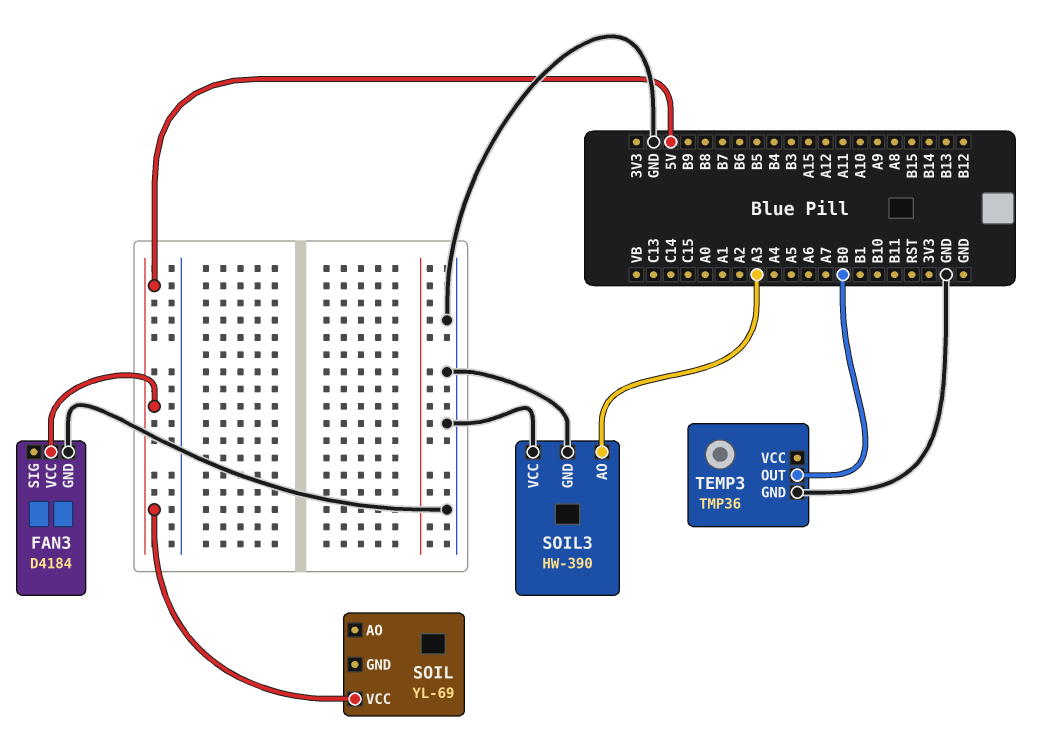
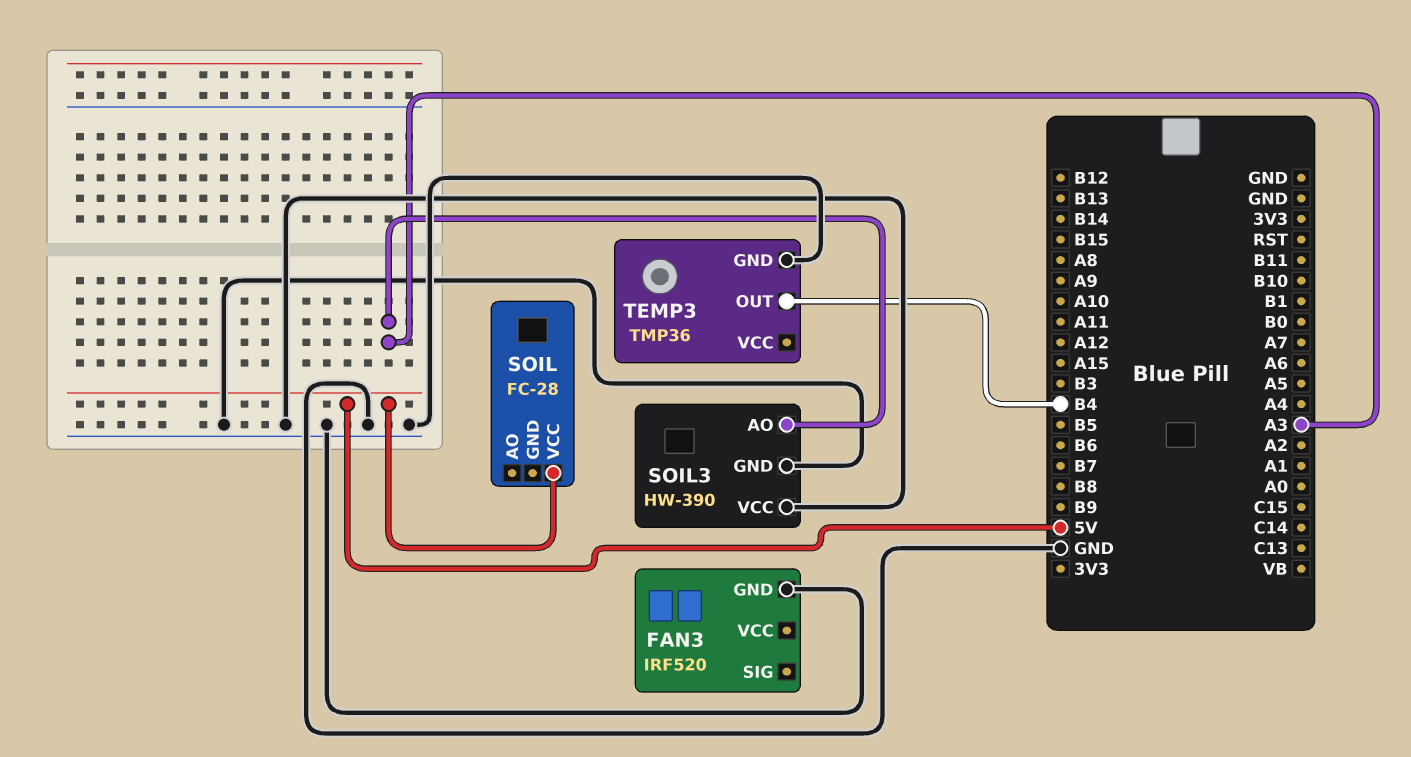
FAN3: D4184 -> IRF520
FAN3 pin VCC: 5V -> none
SOIL: YL-69 -> FC-28
TEMP3 pin OUT: B0 -> B4

